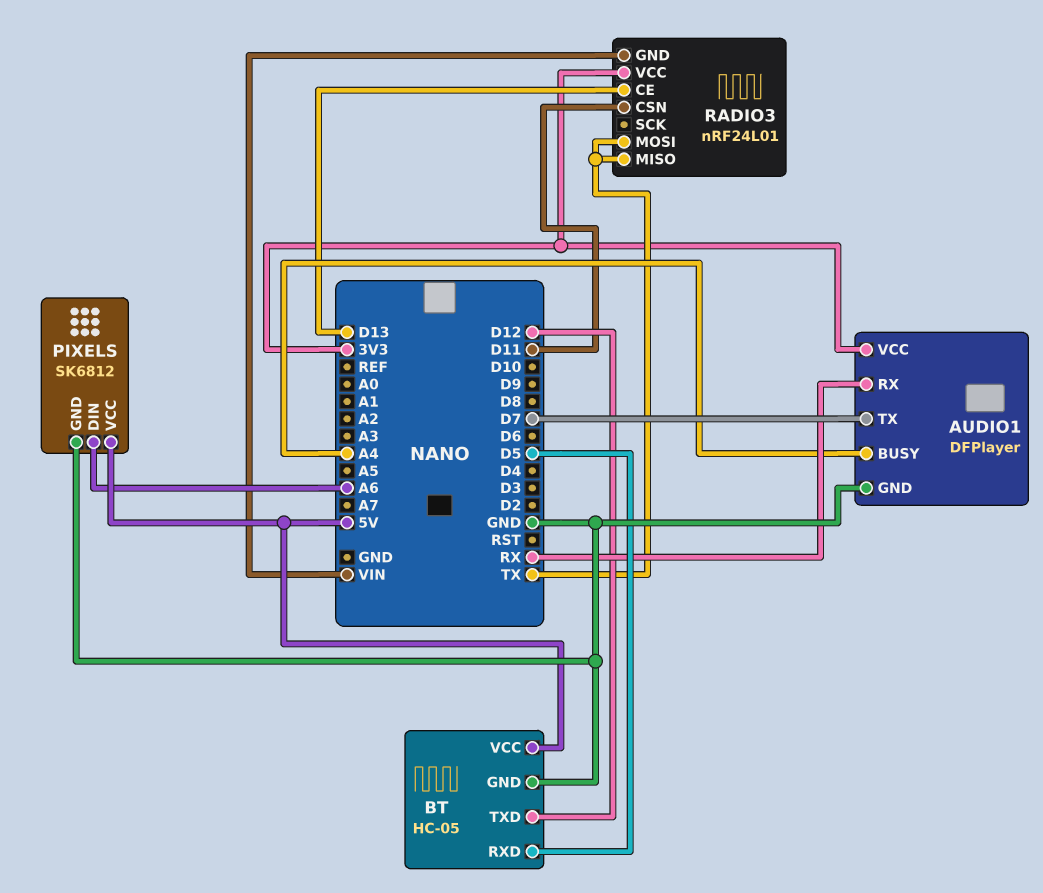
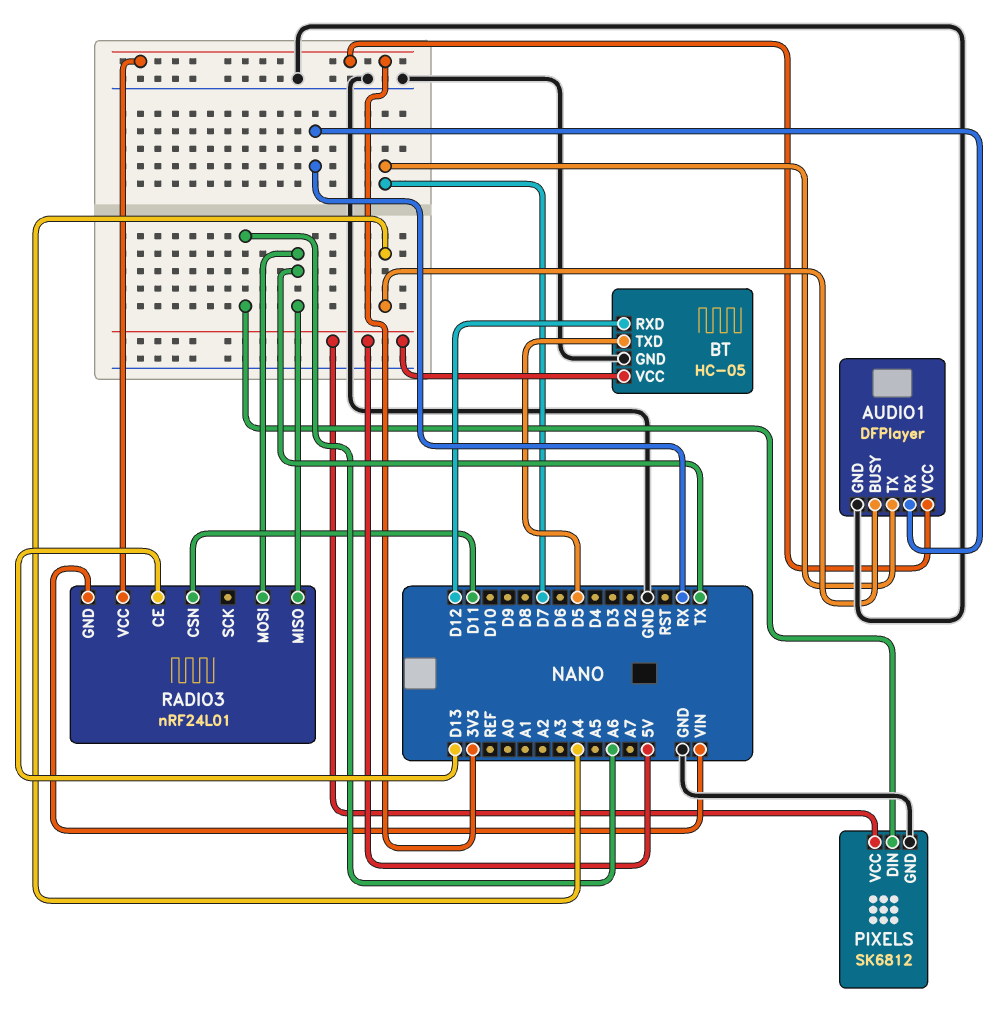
BT pin RXD: D5 -> D12
BT pin TXD: D12 -> D5

